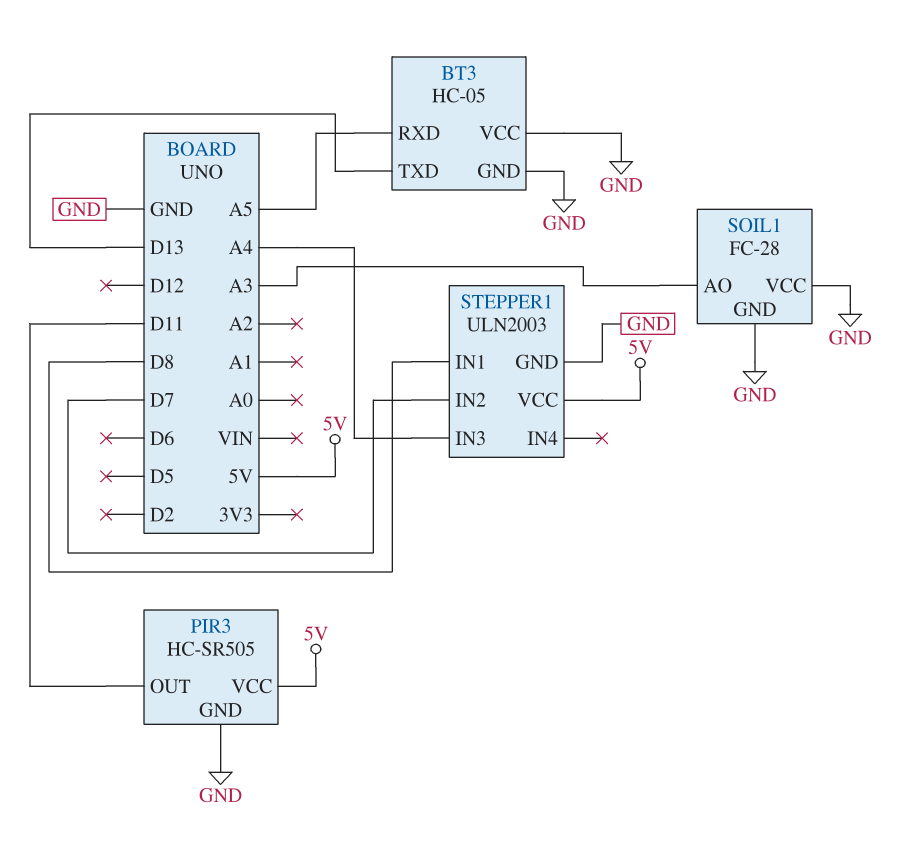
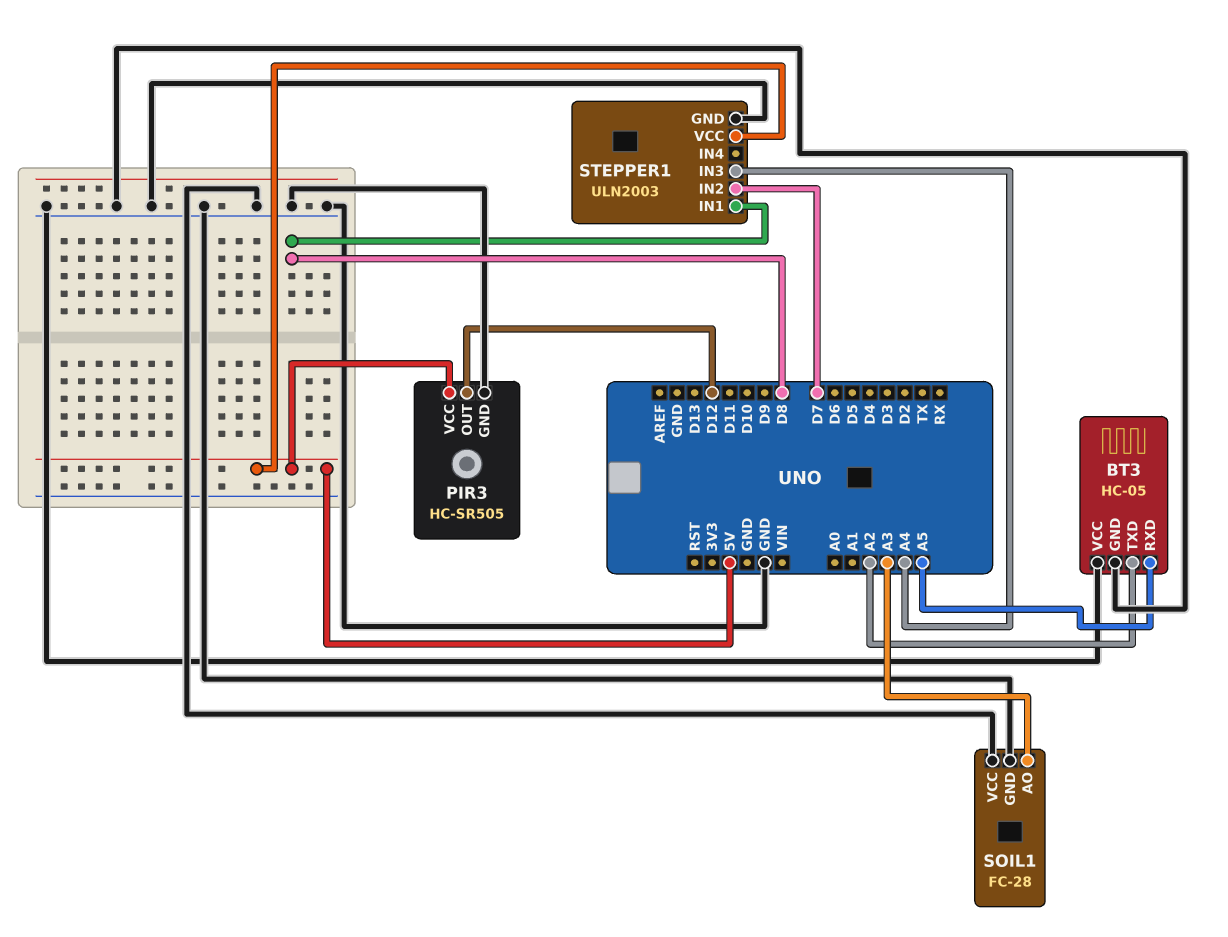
BT3 pin TXD: D13 -> A2
PIR3 pin OUT: D11 -> D12

